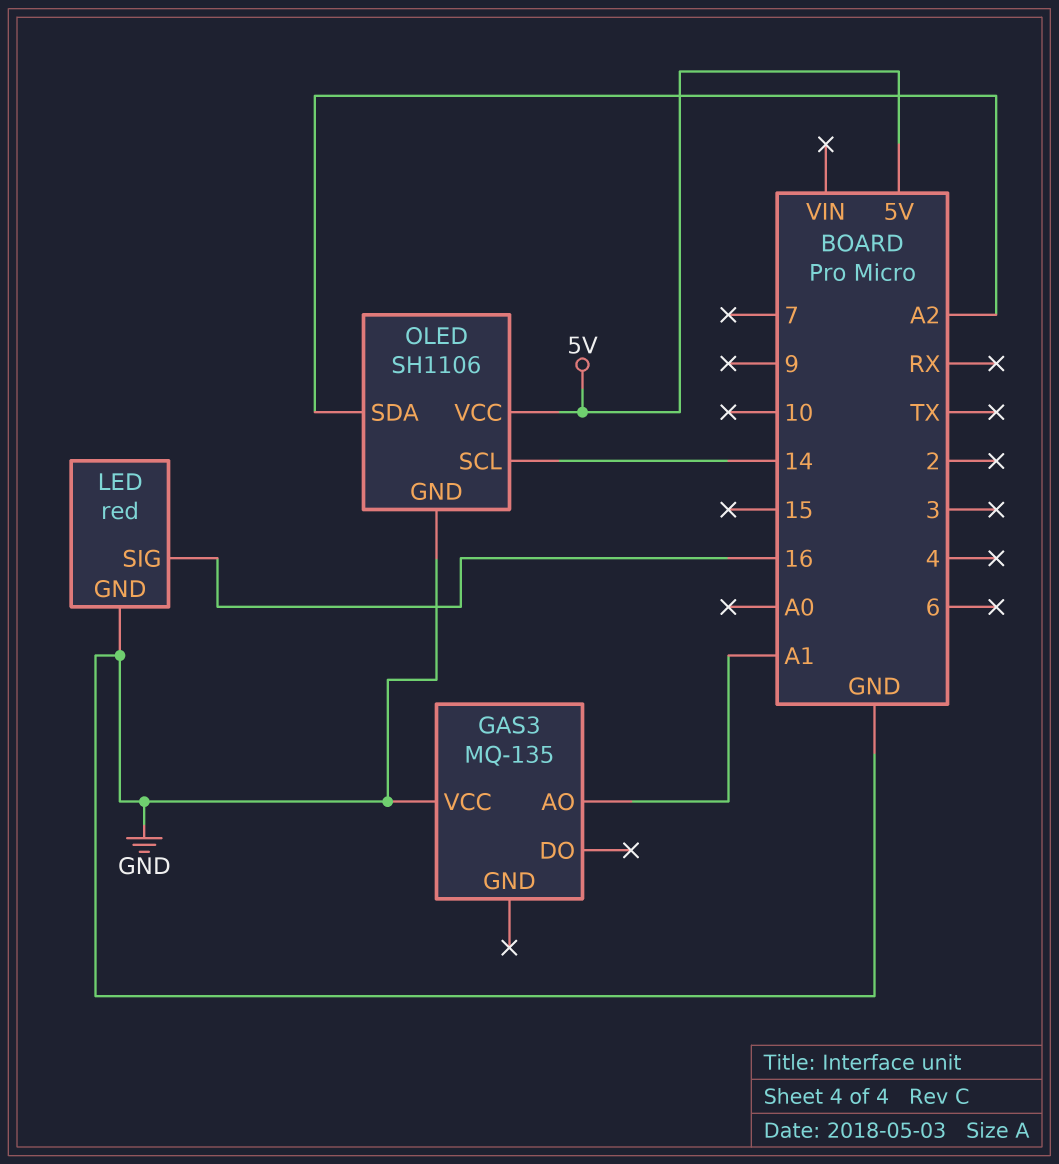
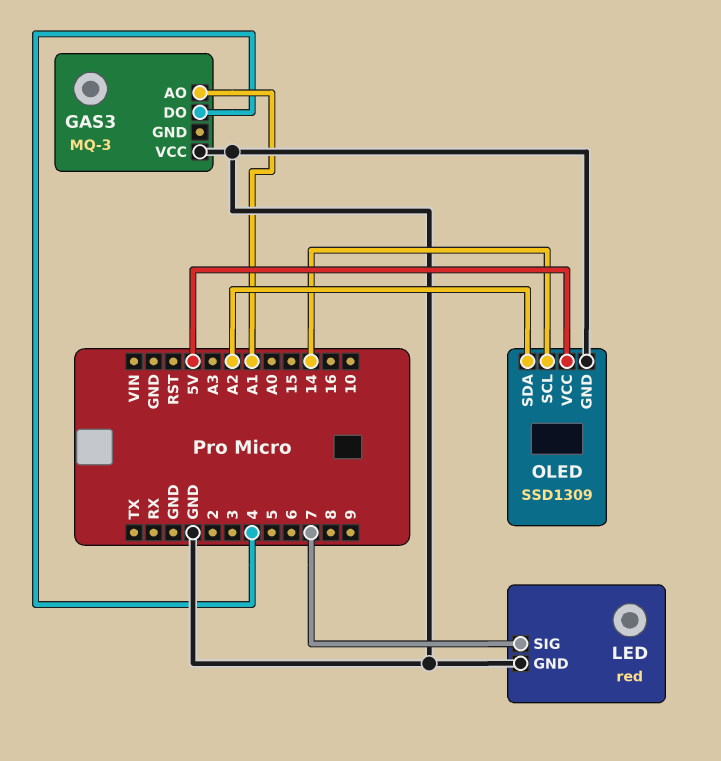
GAS3: MQ-135 -> MQ-3
GAS3 pin DO: none -> 4
LED pin SIG: 16 -> 7
OLED: SH1106 -> SSD1309

